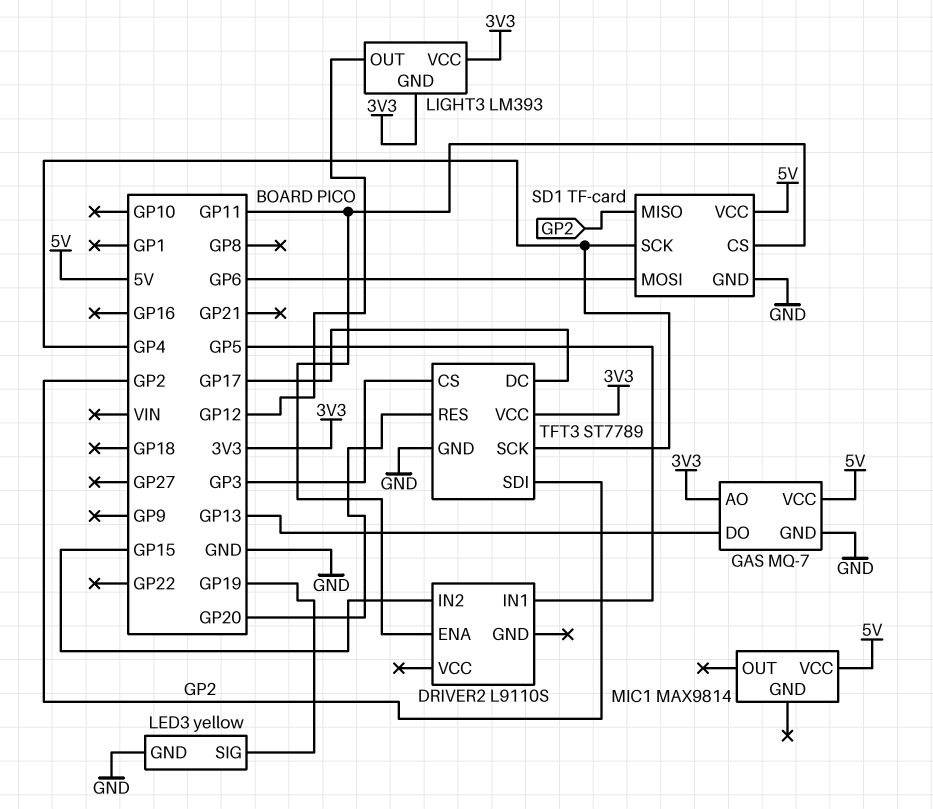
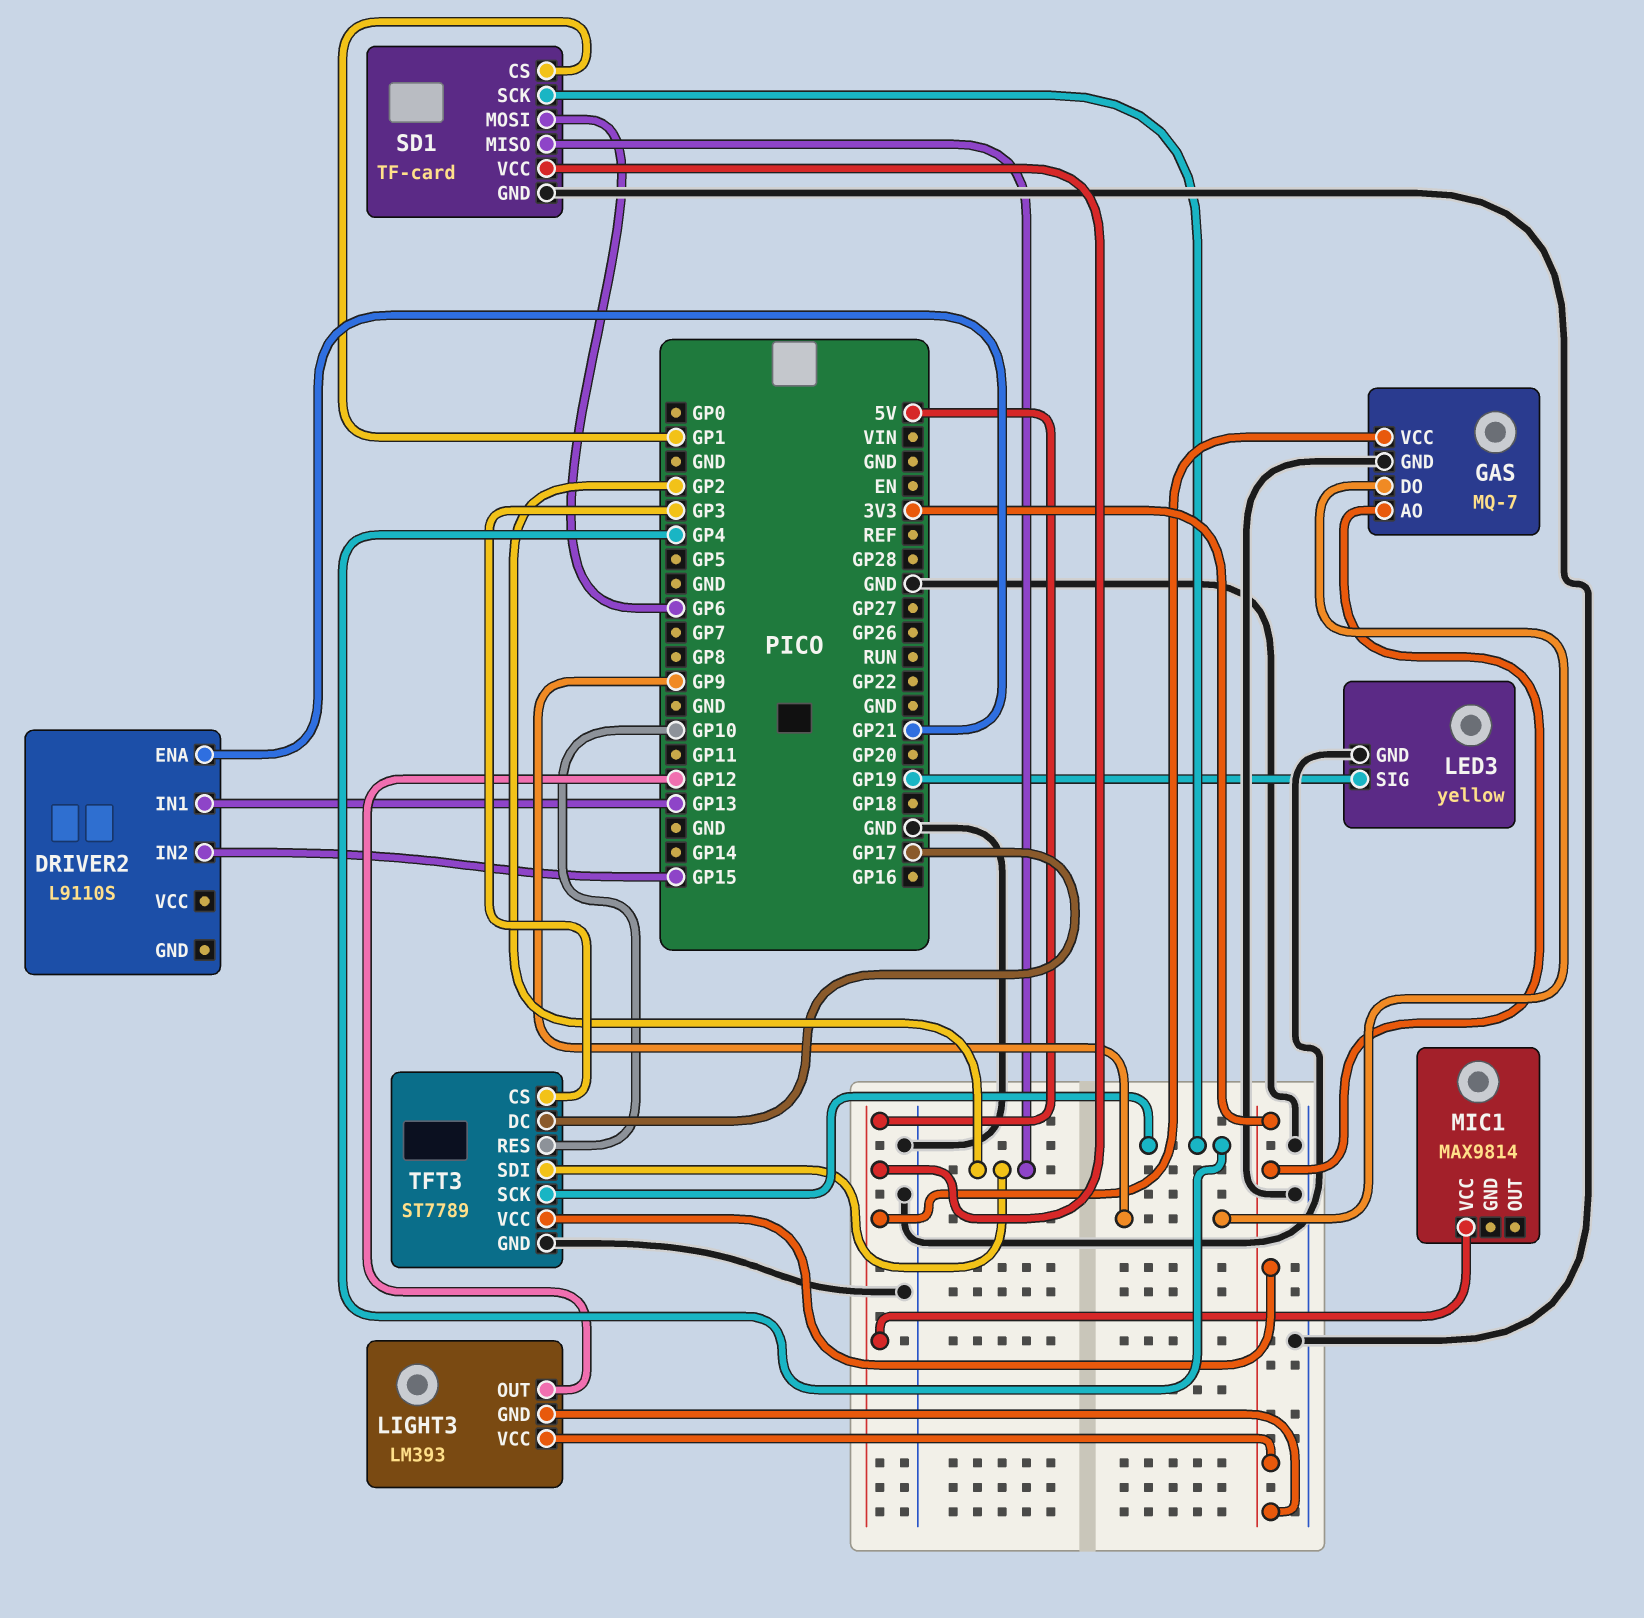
DRIVER2 pin ENA: GP11 -> GP21
DRIVER2 pin IN1: GP5 -> GP13
GAS pin DO: GP13 -> GP9
SD1 pin CS: GP11 -> GP1
TFT3 pin RES: GP20 -> GP10

